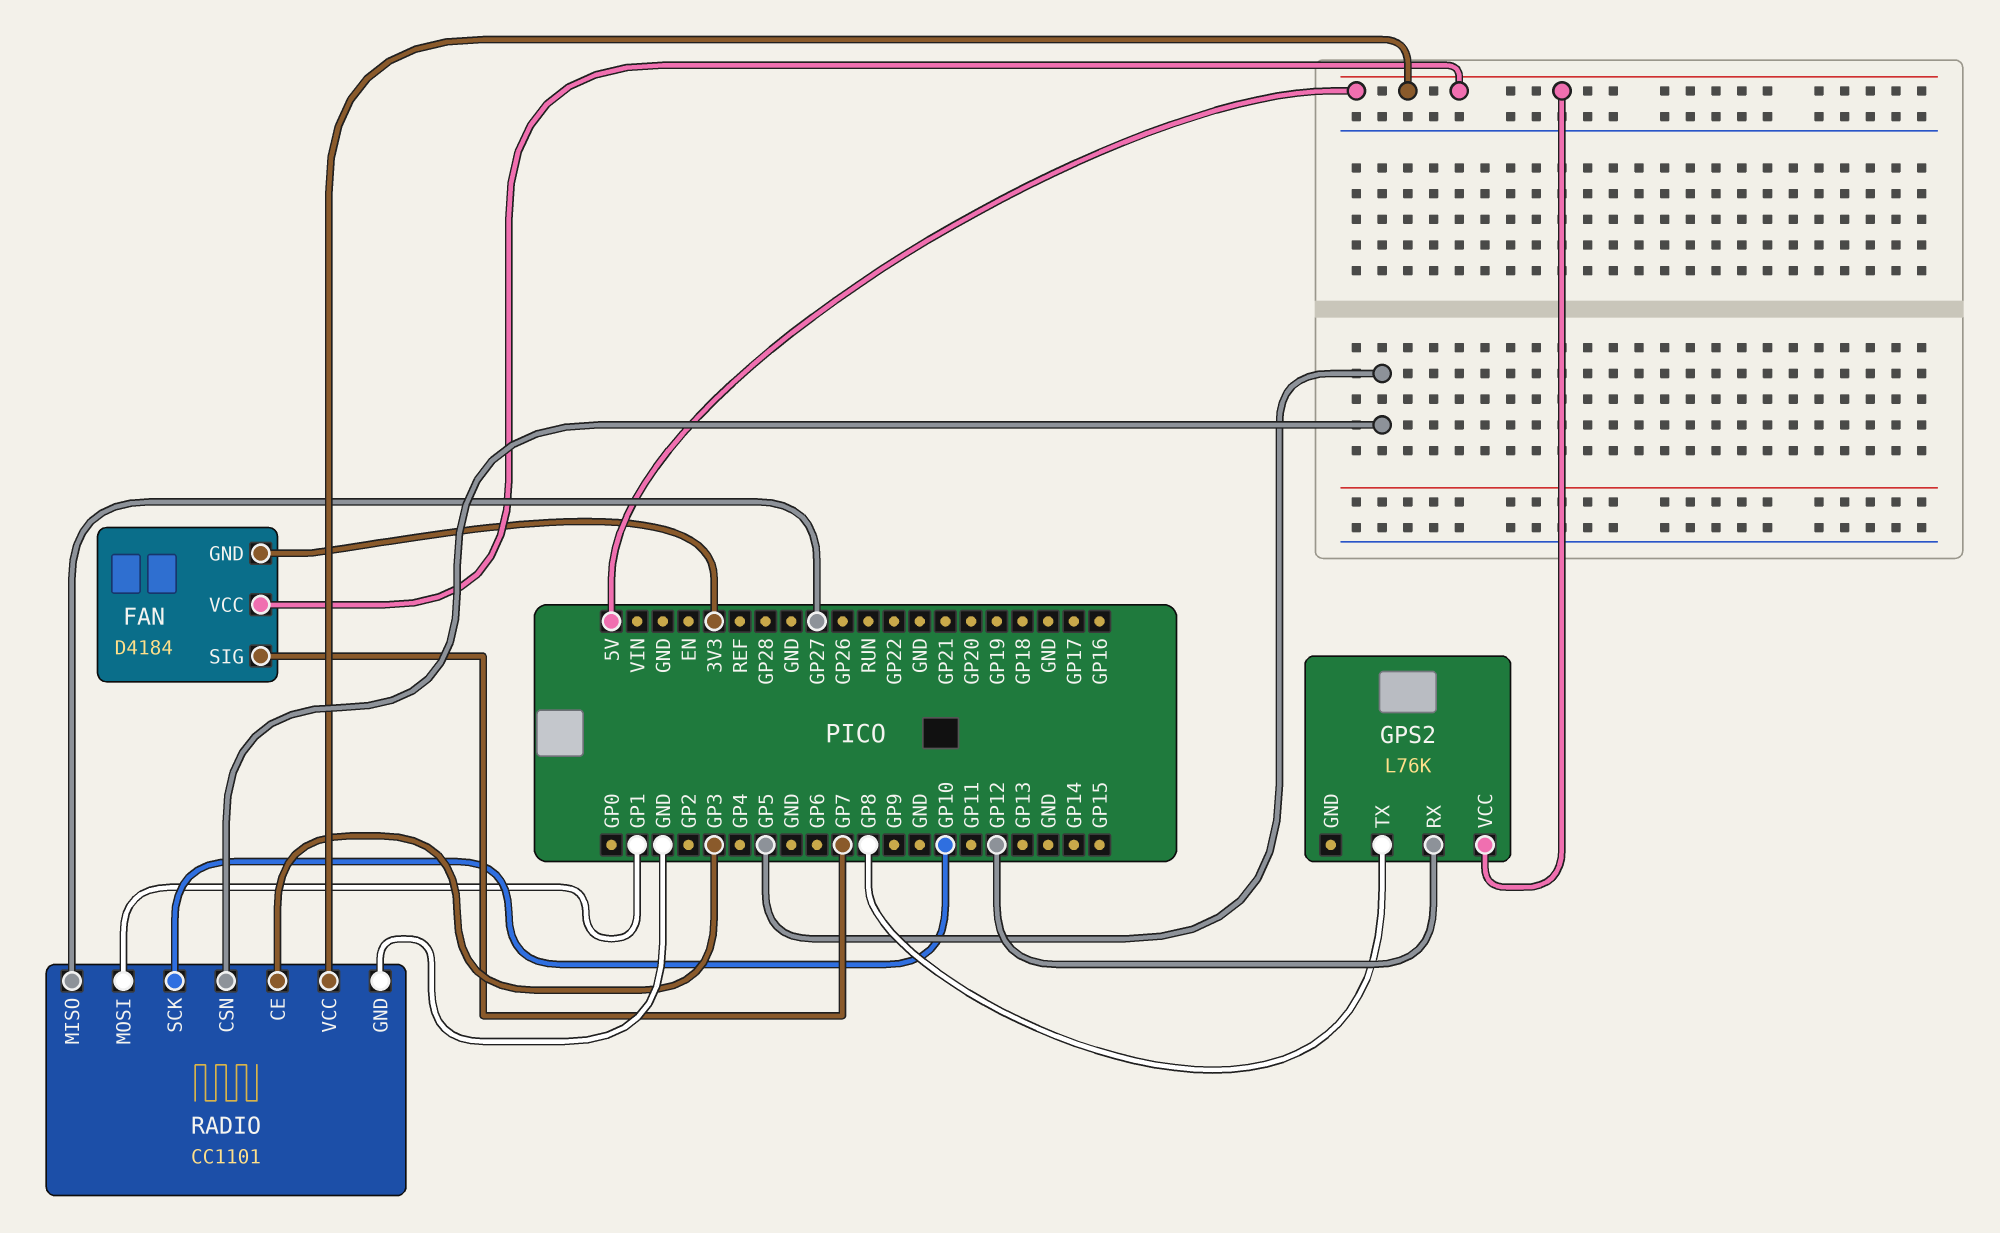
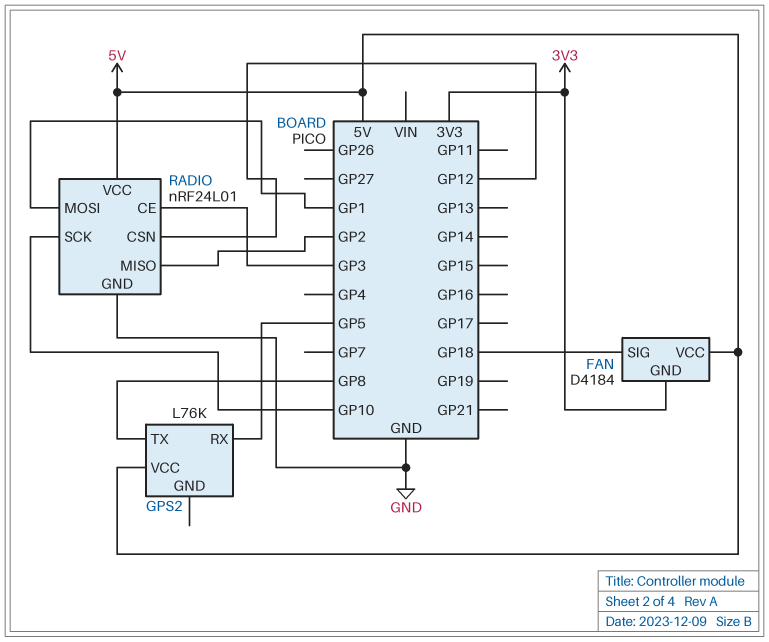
FAN pin SIG: GP7 -> GP18
GPS2 pin RX: GP12 -> GP5
RADIO: CC1101 -> nRF24L01
RADIO pin CSN: GP5 -> GP12
RADIO pin MISO: GP27 -> GP2

